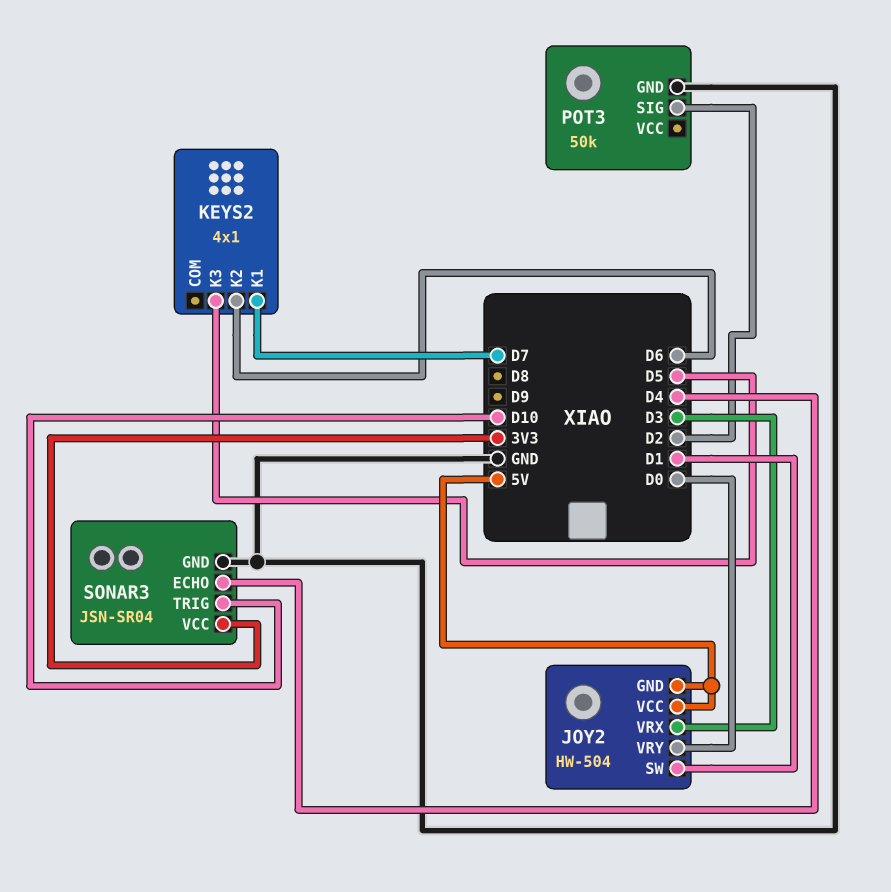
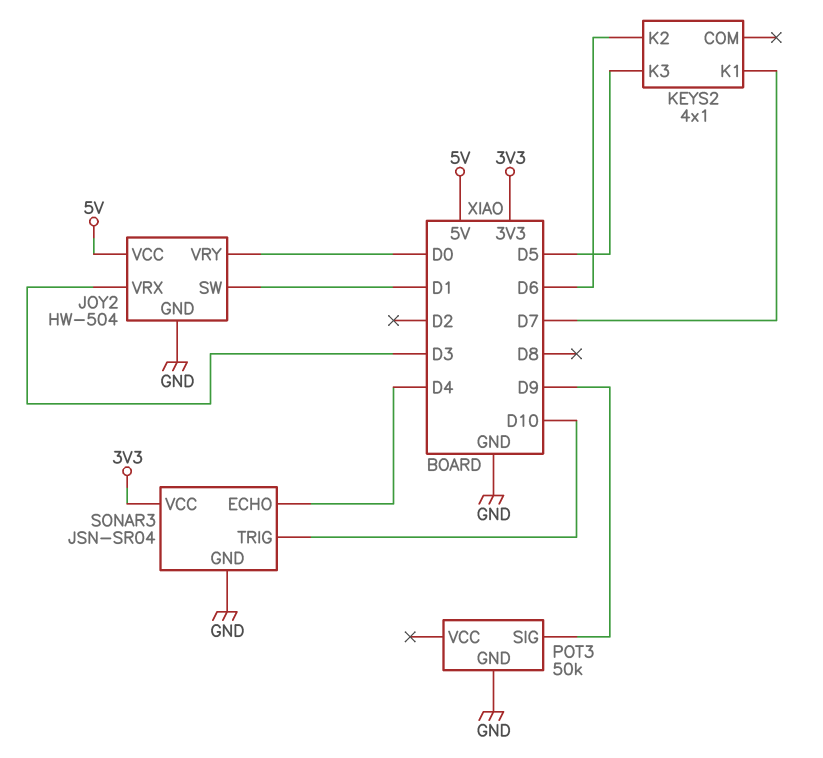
JOY2 pin GND: 5V -> GND
POT3 pin SIG: D2 -> D9

